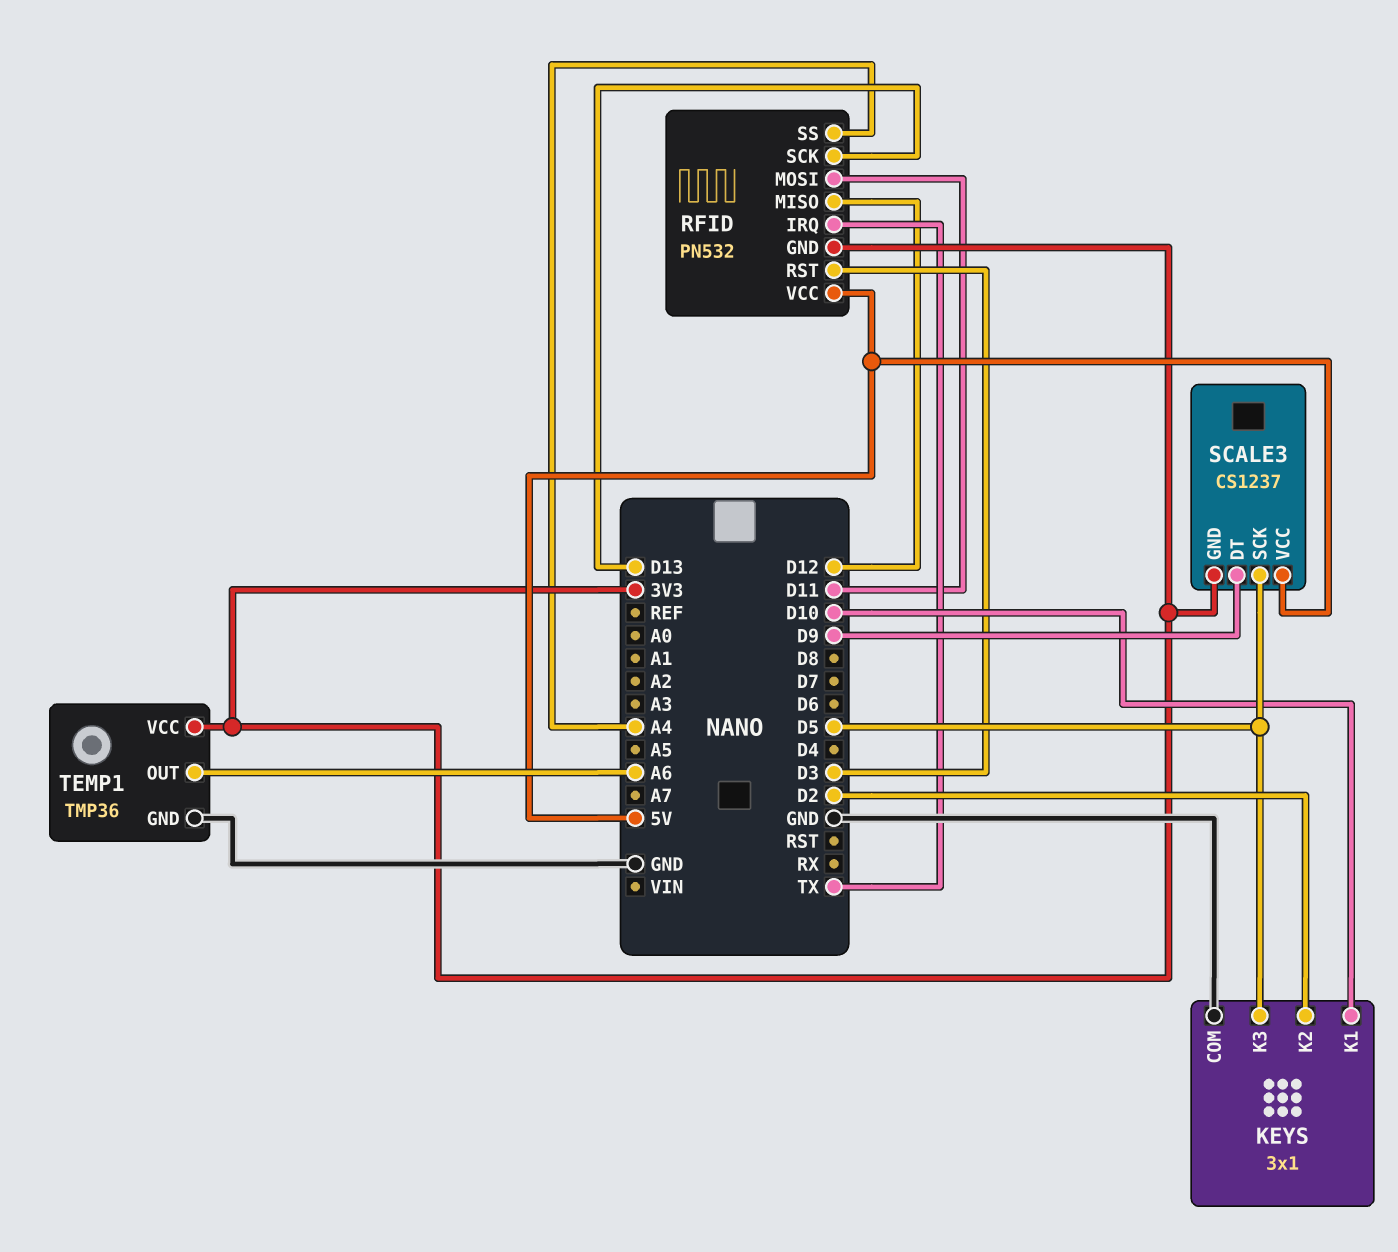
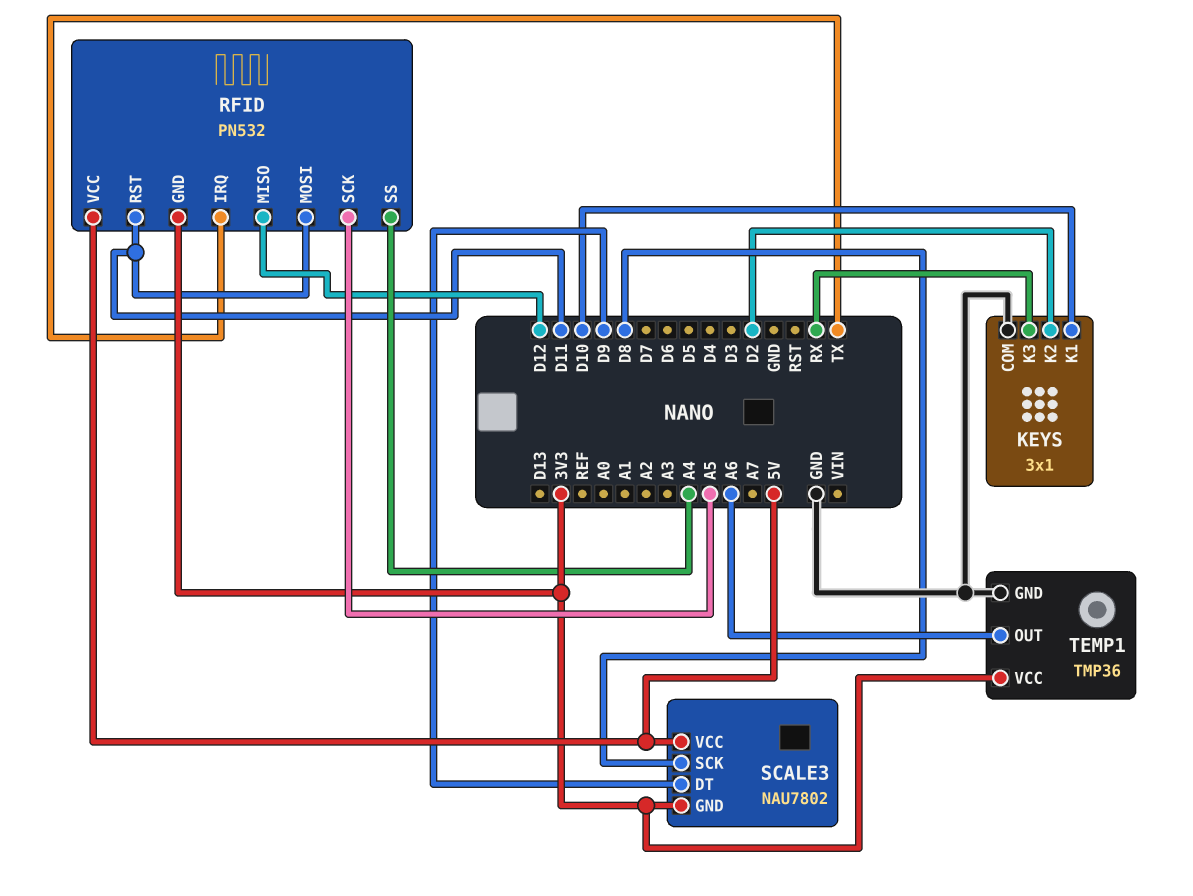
KEYS pin K3: D5 -> RX
RFID pin RST: D3 -> D11
RFID pin SCK: D13 -> A5
SCALE3: CS1237 -> NAU7802
SCALE3 pin SCK: D5 -> D8

